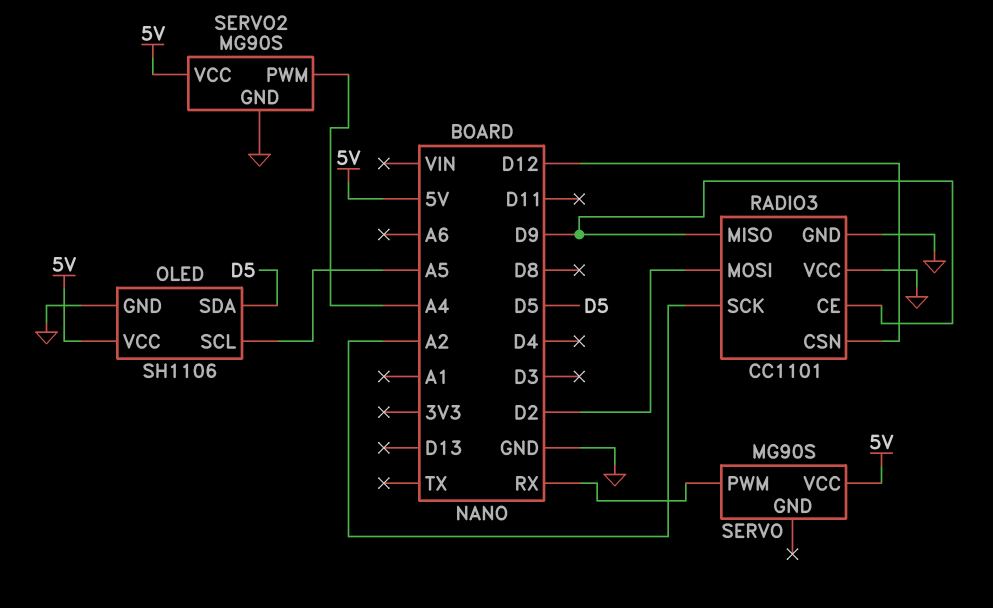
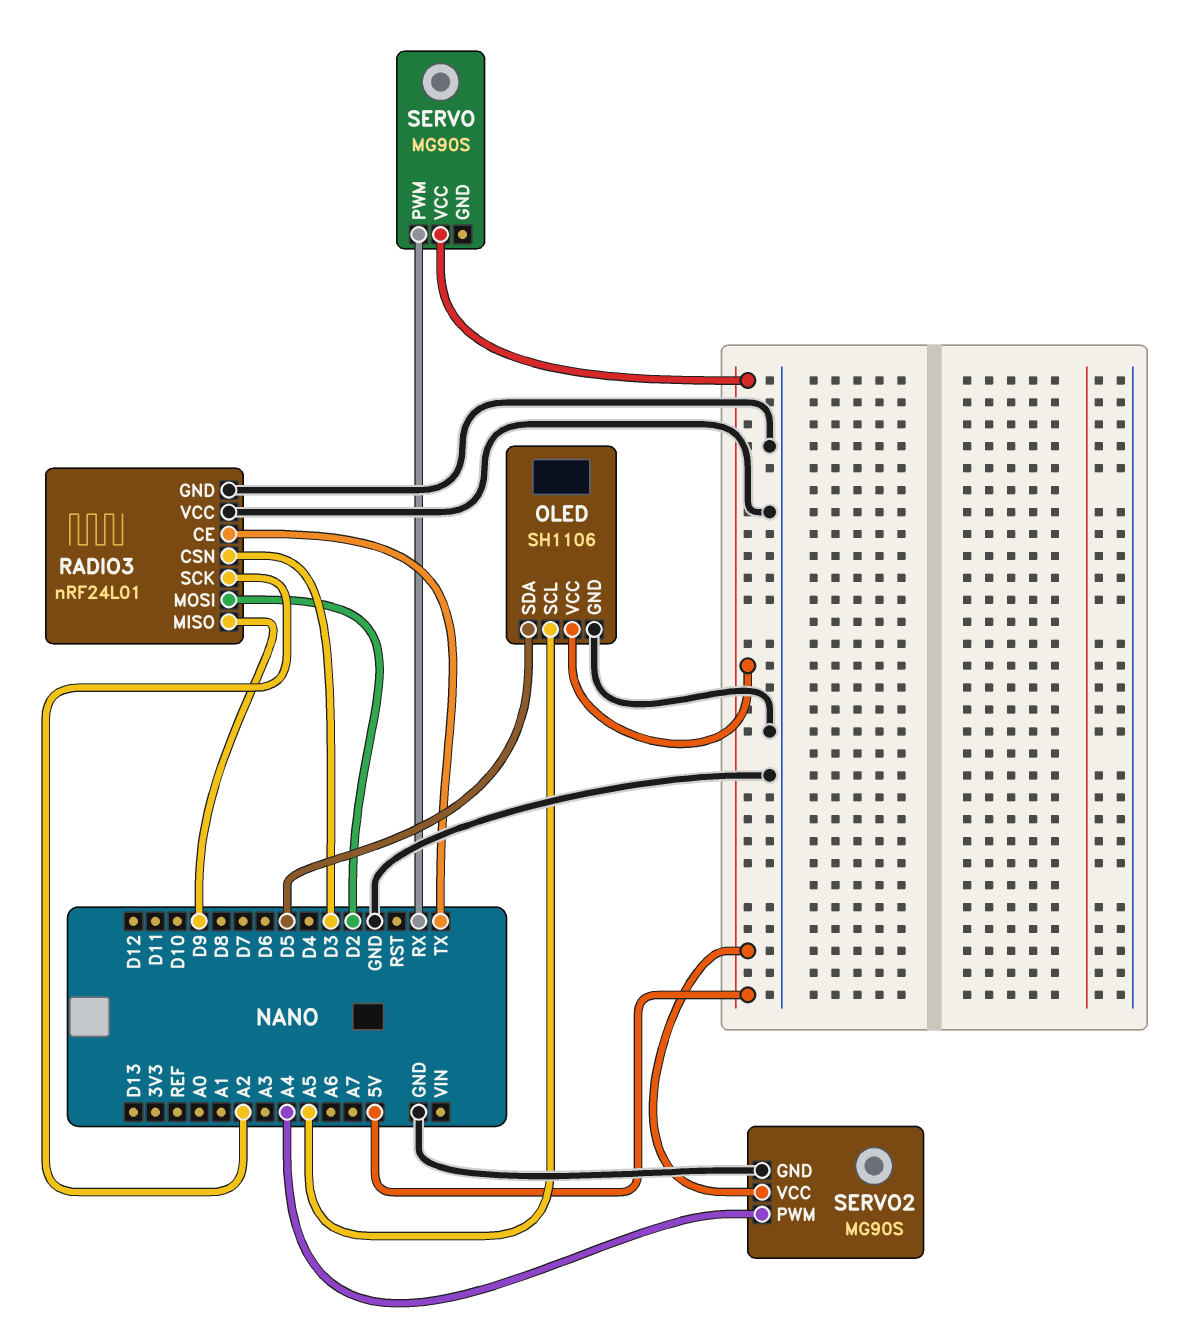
RADIO3: CC1101 -> nRF24L01
RADIO3 pin CE: D9 -> TX
RADIO3 pin CSN: D12 -> D3

